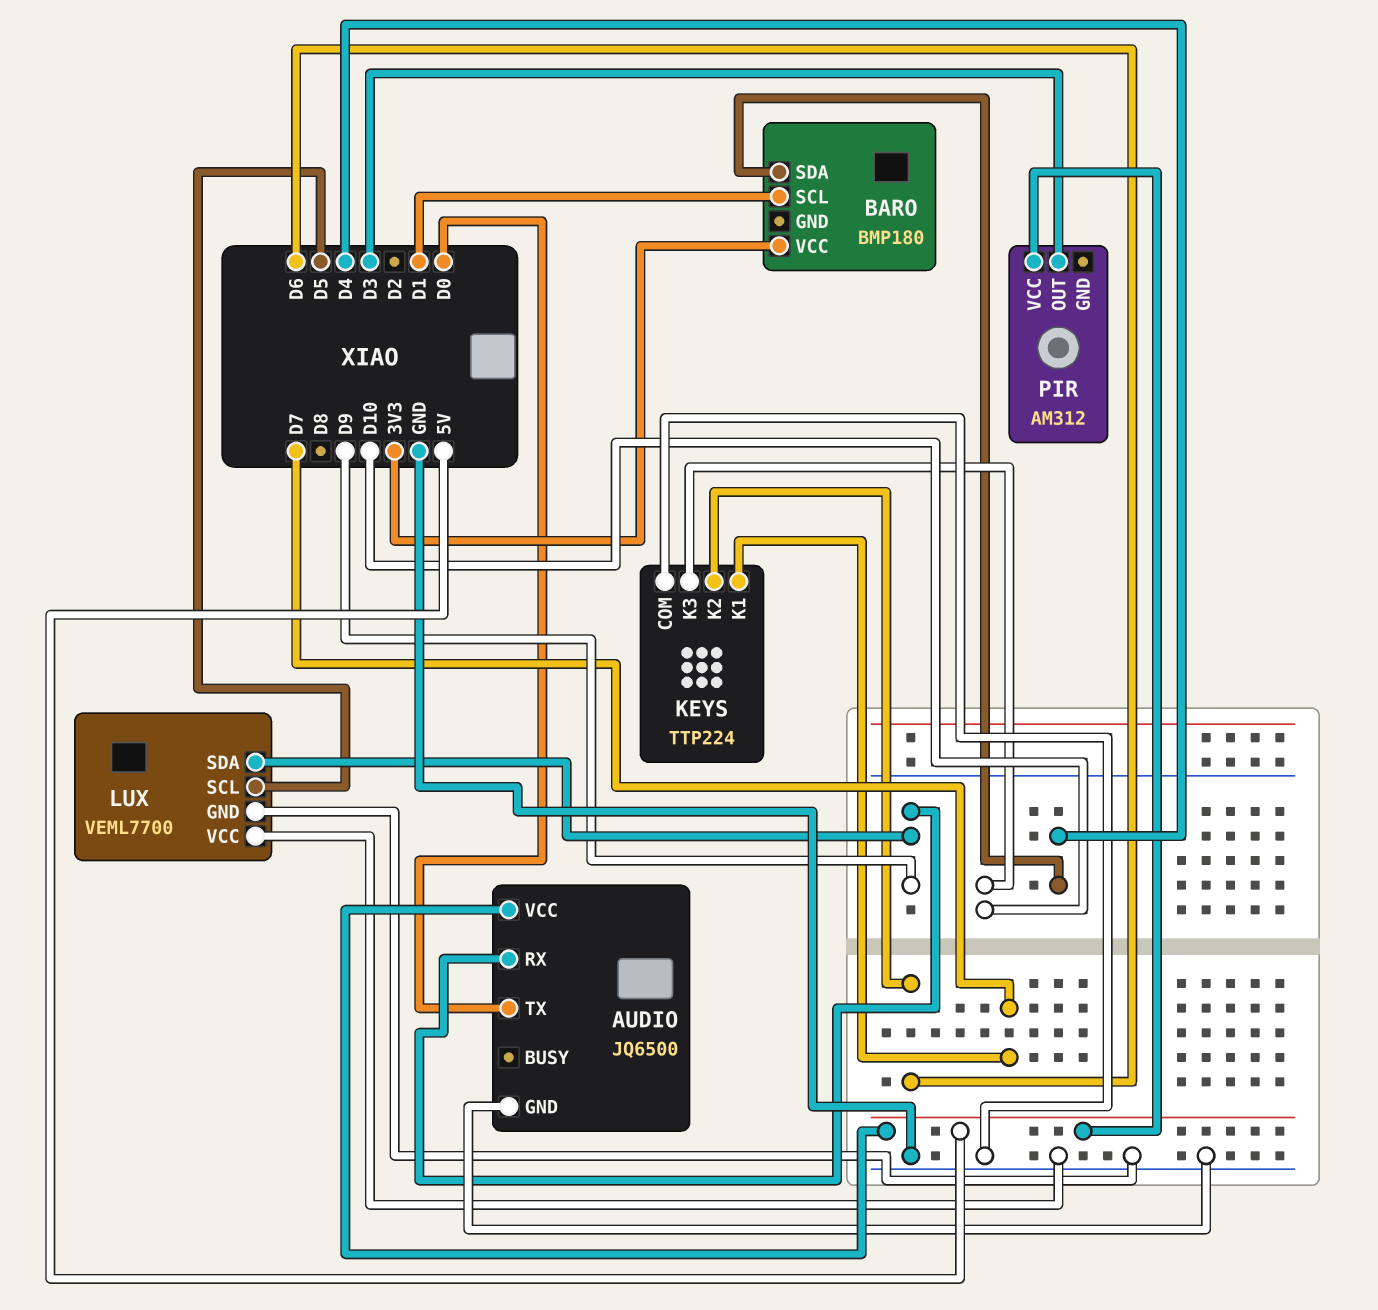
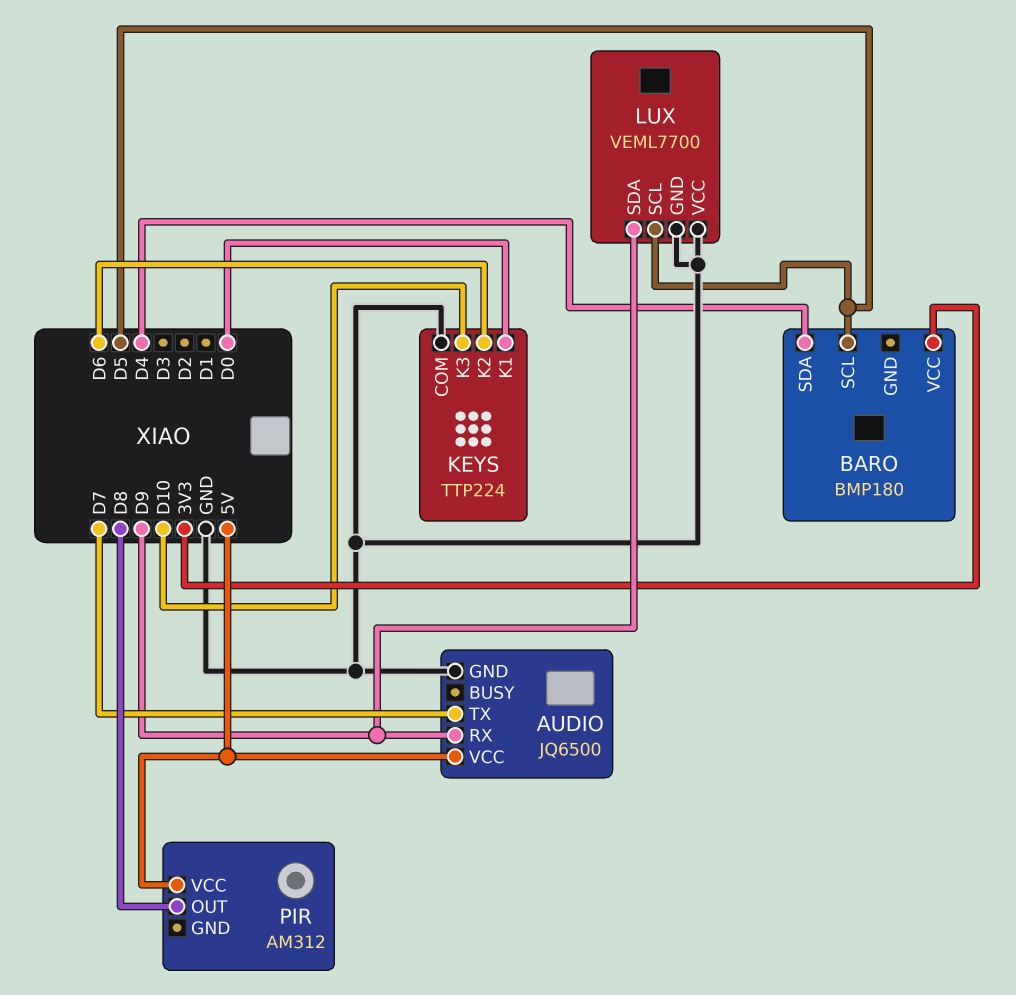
AUDIO pin TX: D0 -> D7
BARO pin SCL: D1 -> D5
KEYS pin K1: D7 -> D0
PIR pin OUT: D3 -> D8

